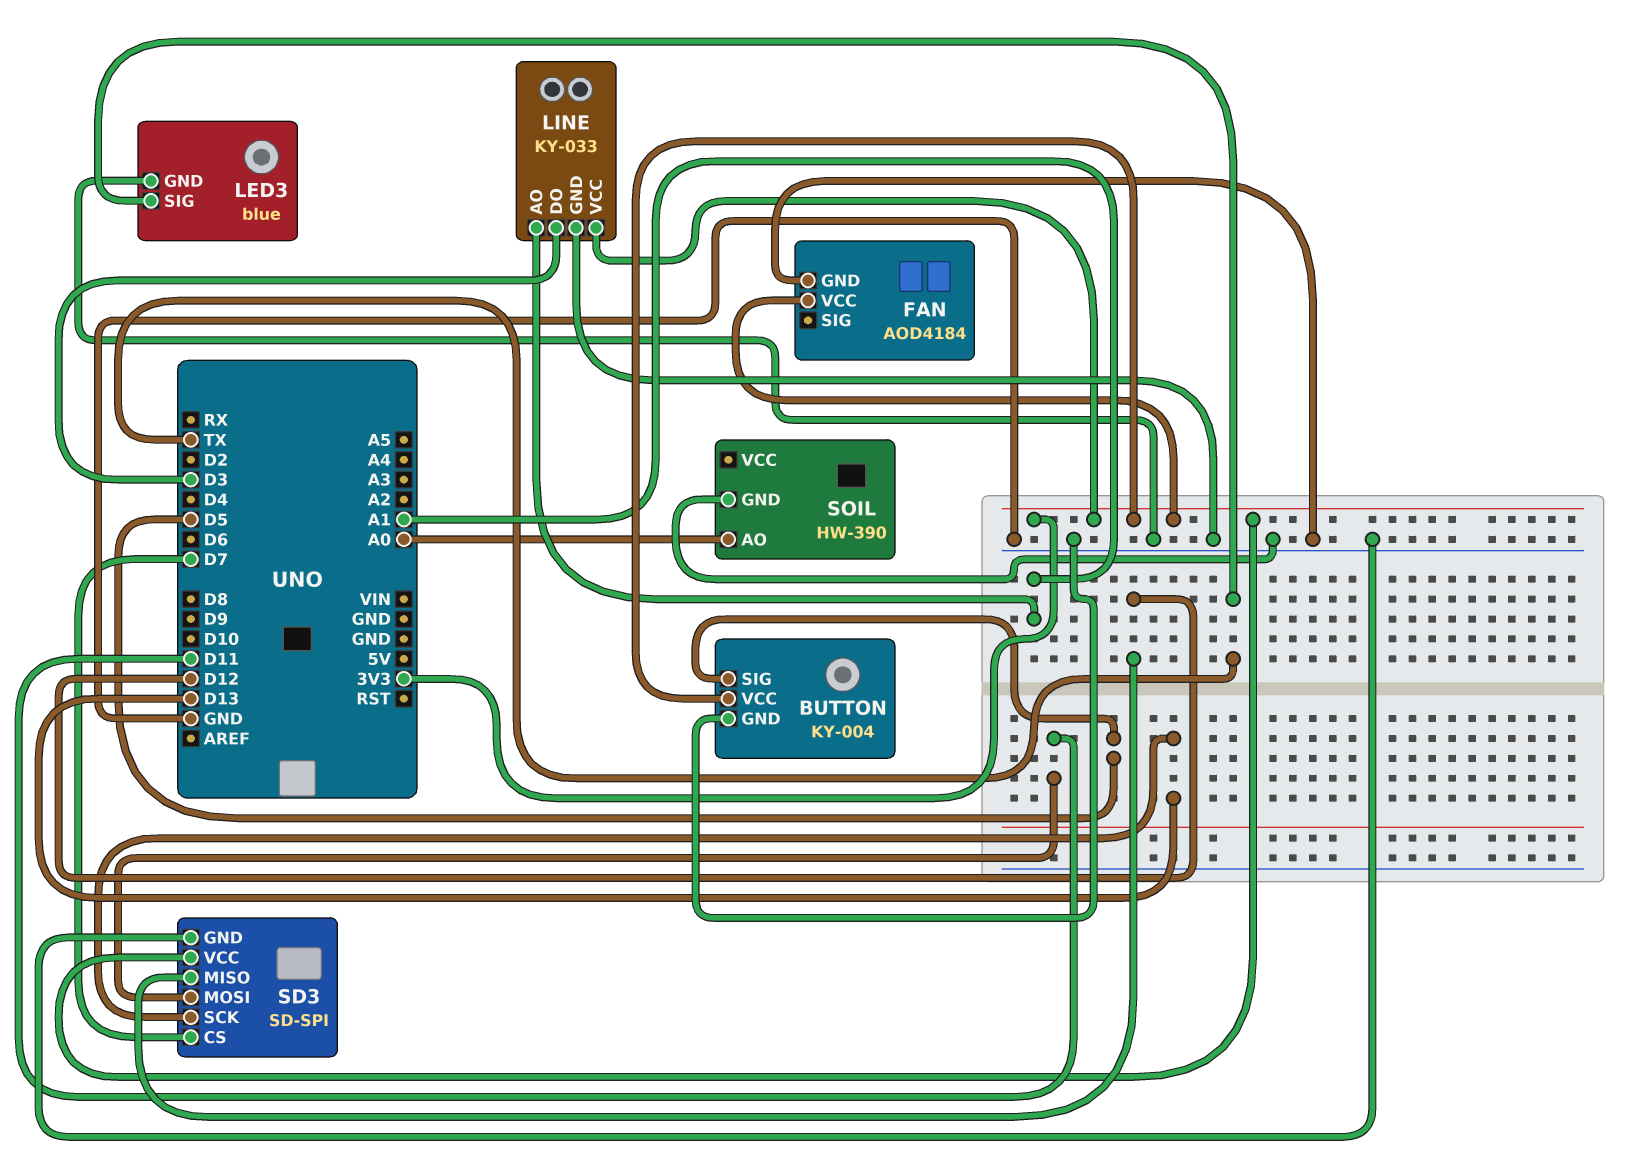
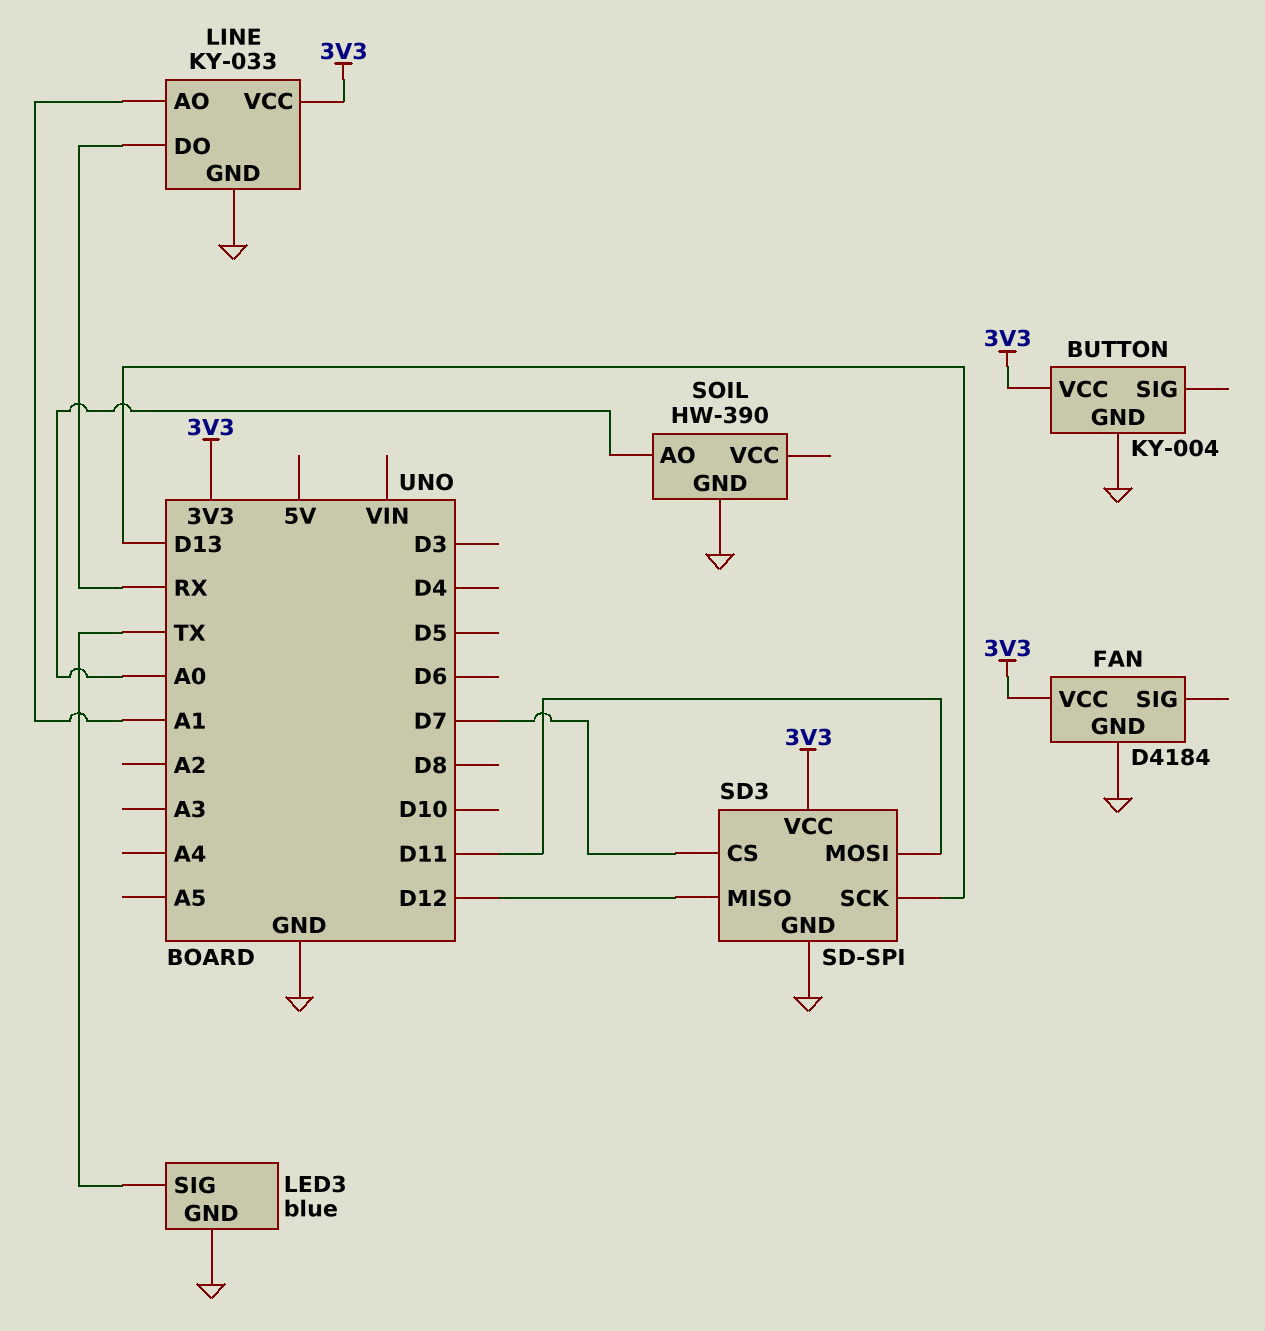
BUTTON pin SIG: D5 -> none
FAN: AOD4184 -> D4184
LINE pin DO: D3 -> RX

